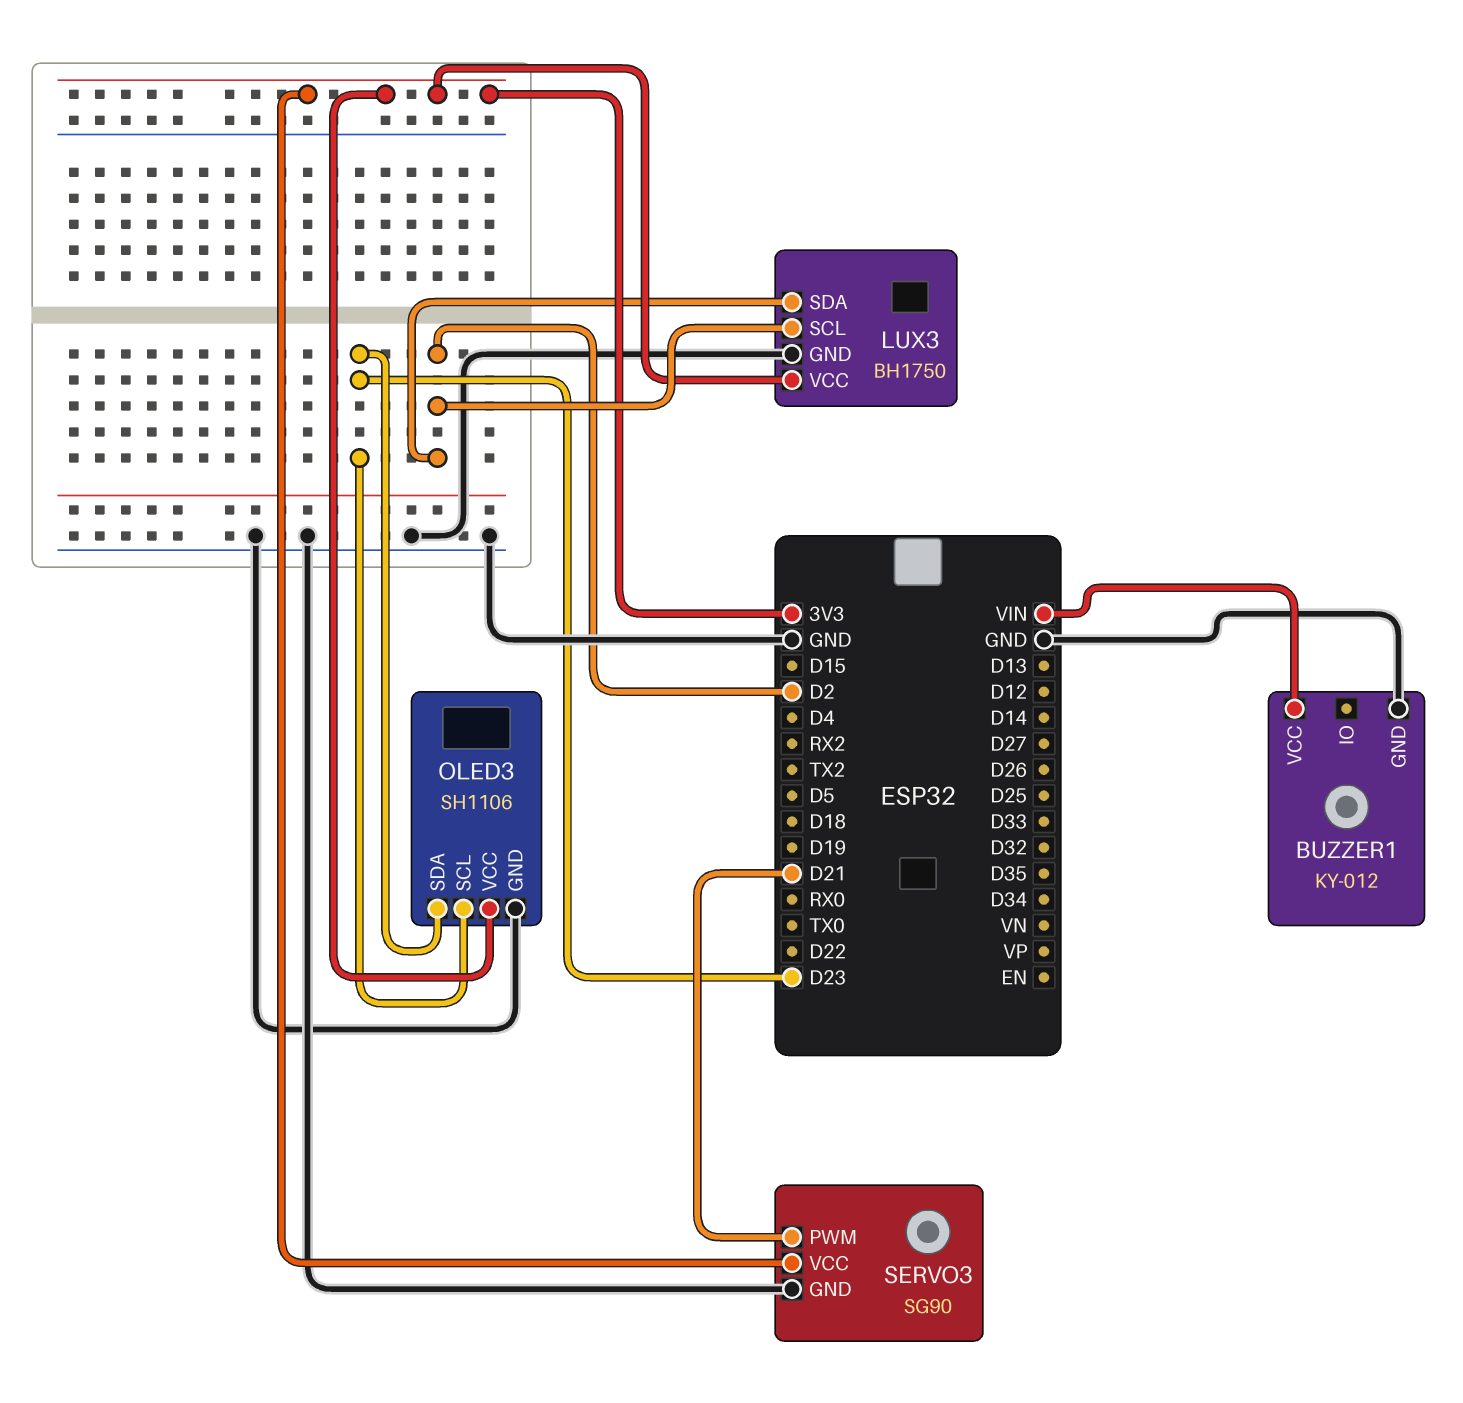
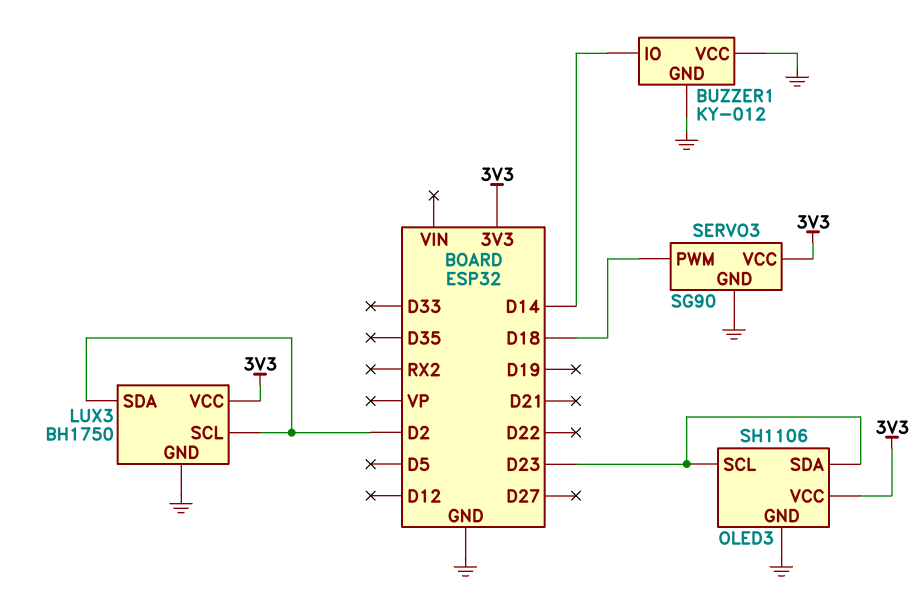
BUZZER1 pin IO: none -> D14
BUZZER1 pin VCC: VIN -> GND
SERVO3 pin PWM: D21 -> D18

